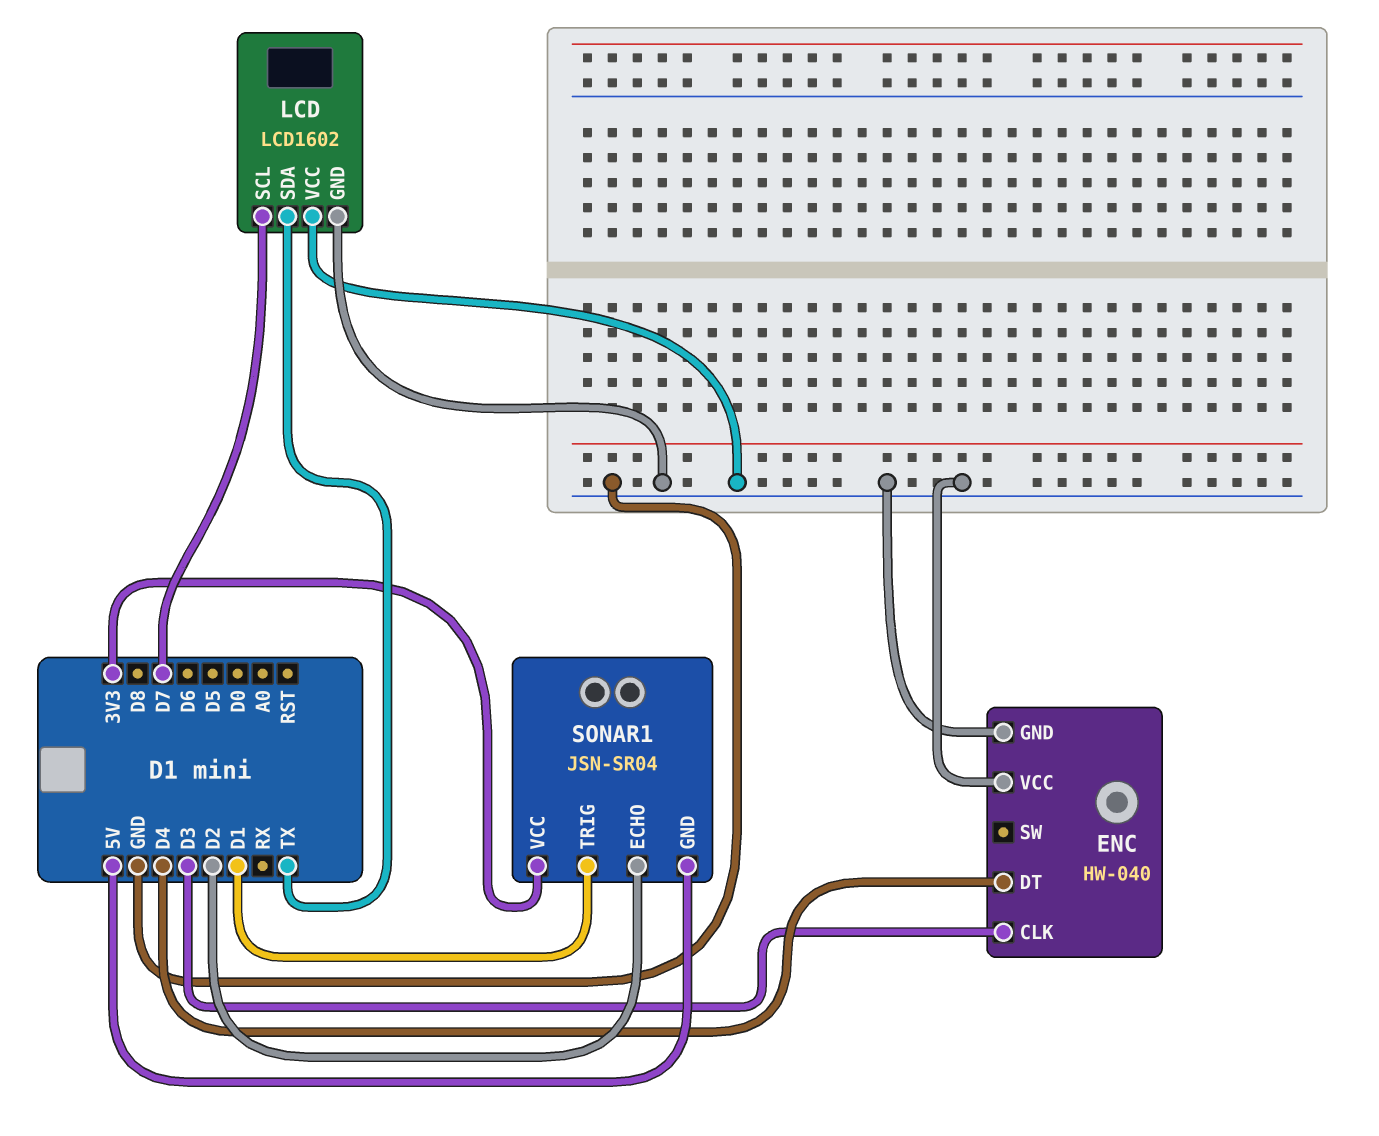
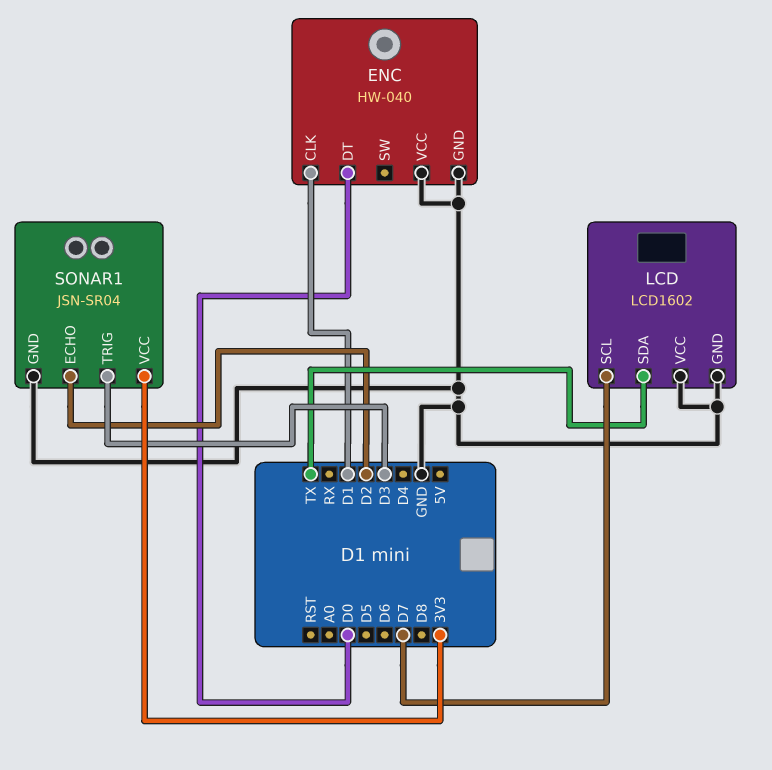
ENC pin CLK: D3 -> D1
ENC pin DT: D4 -> D0
SONAR1 pin GND: 5V -> GND
SONAR1 pin TRIG: D1 -> D3

